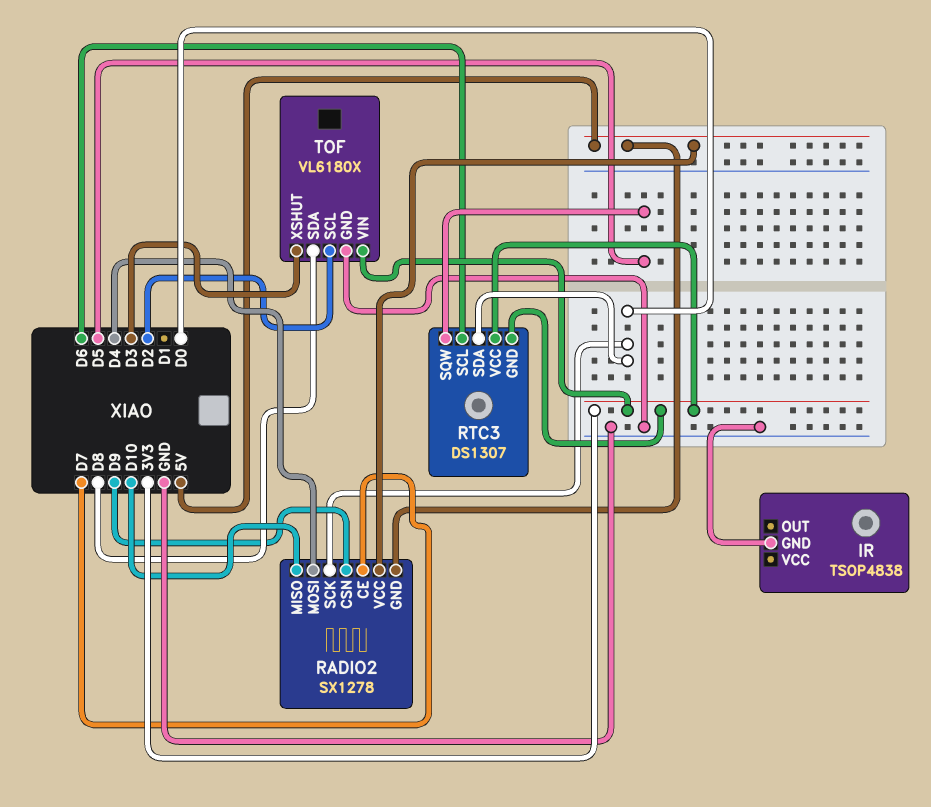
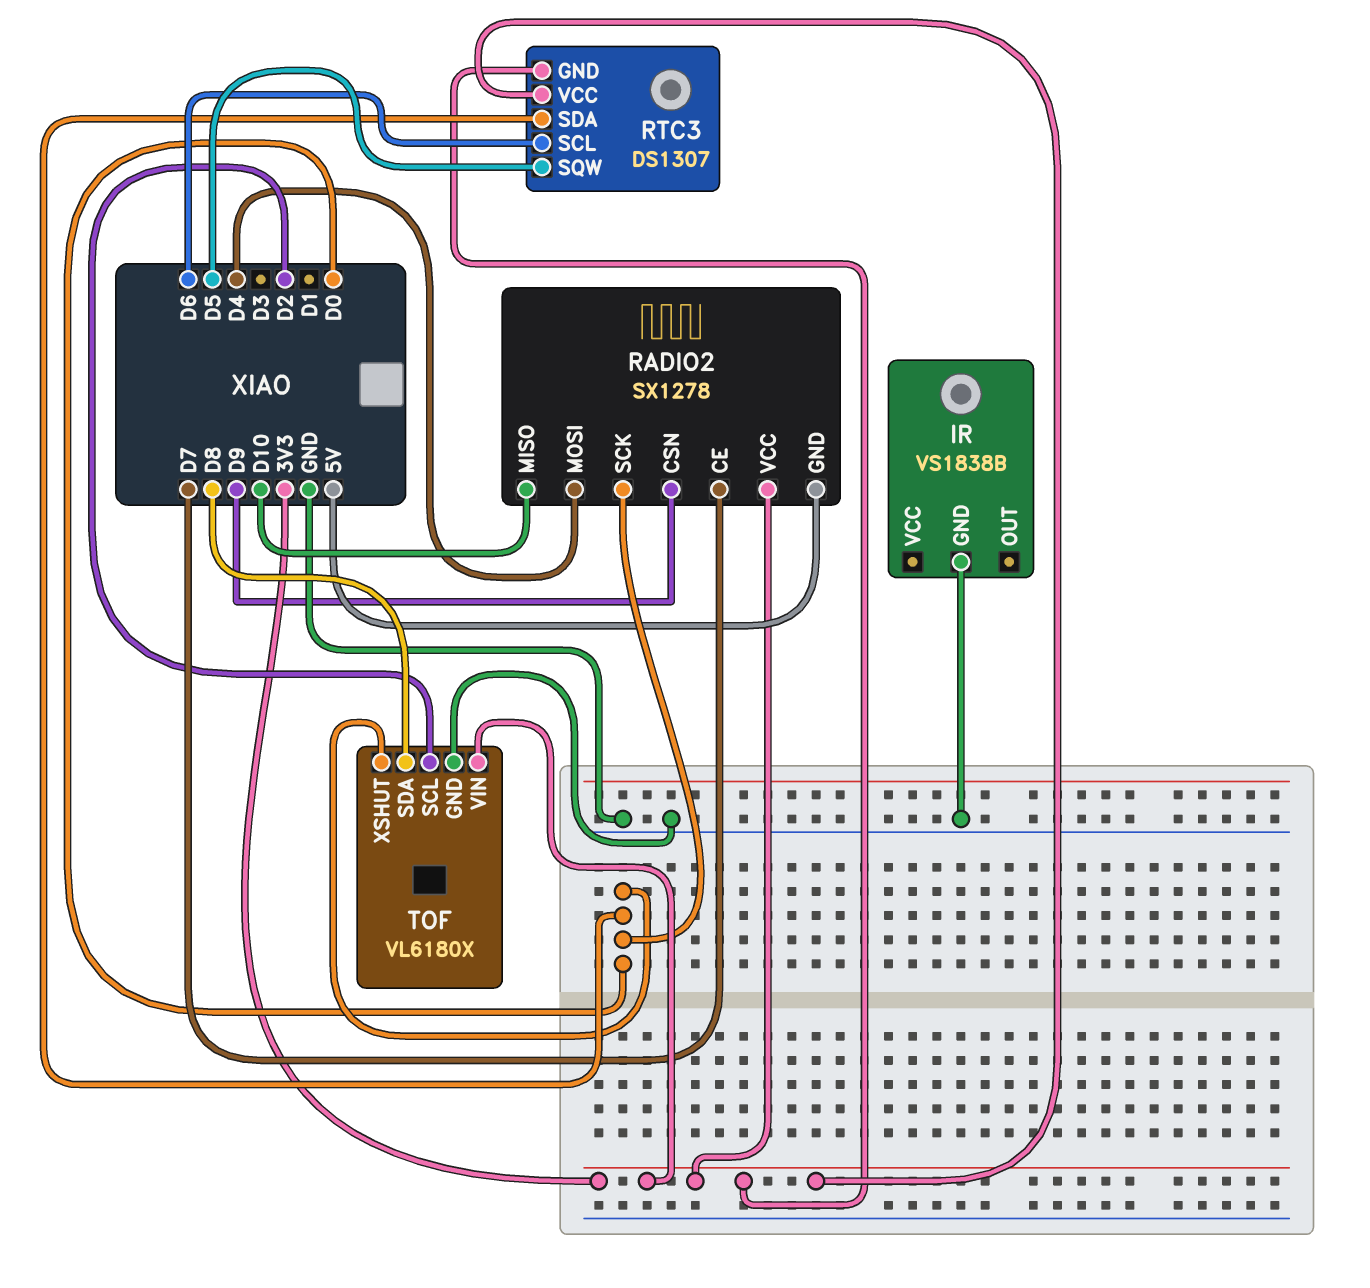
IR: TSOP4838 -> VS1838B
RADIO2 pin VCC: 5V -> 3V3
TOF pin XSHUT: D3 -> D0

